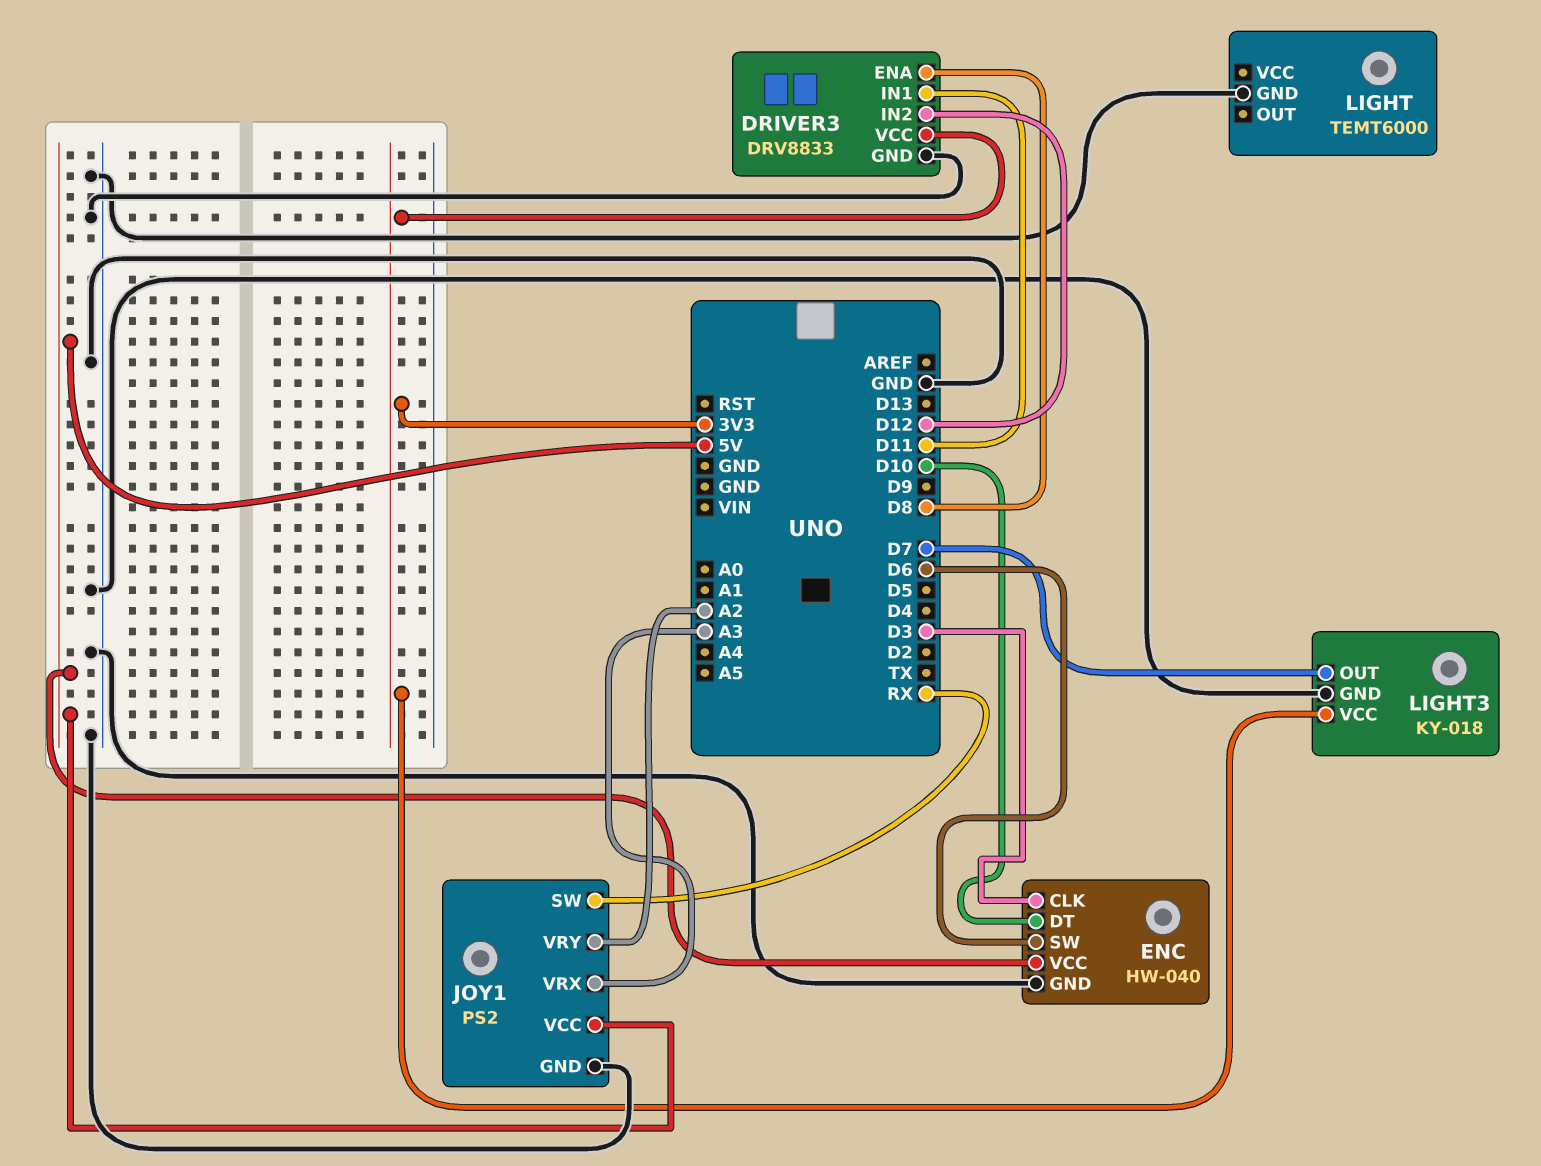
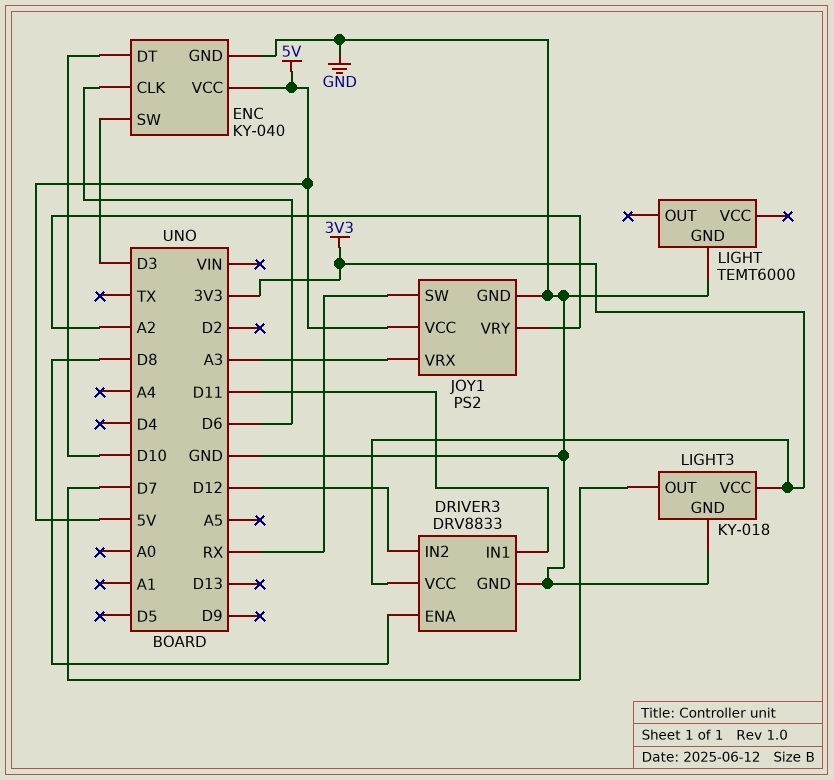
ENC: HW-040 -> KY-040
ENC pin CLK: D3 -> D6
ENC pin SW: D6 -> D3

